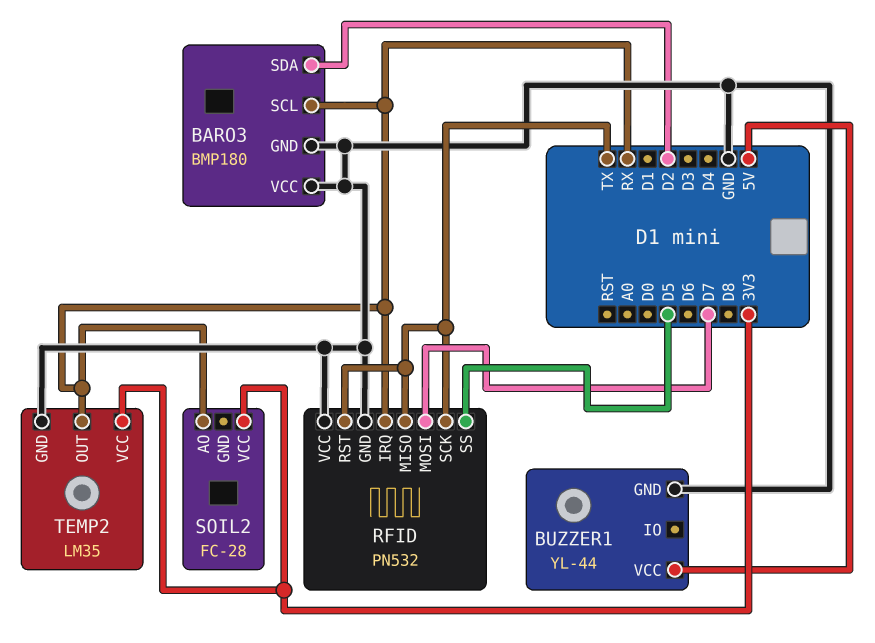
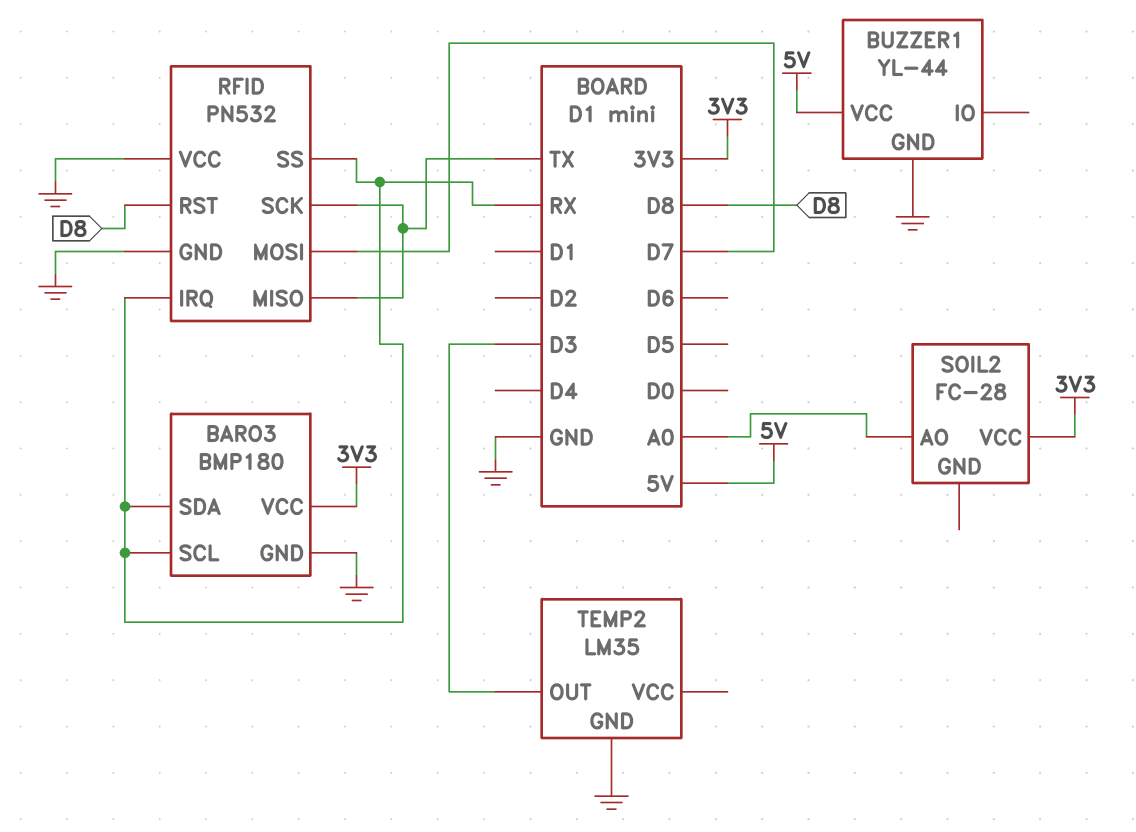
BARO3 pin SDA: D2 -> RX
BARO3 pin VCC: GND -> 3V3
RFID pin RST: TX -> D8
RFID pin SS: D5 -> RX
SOIL2 pin AO: RX -> A0
TEMP2 pin OUT: RX -> D3
TEMP2 pin VCC: 3V3 -> none

